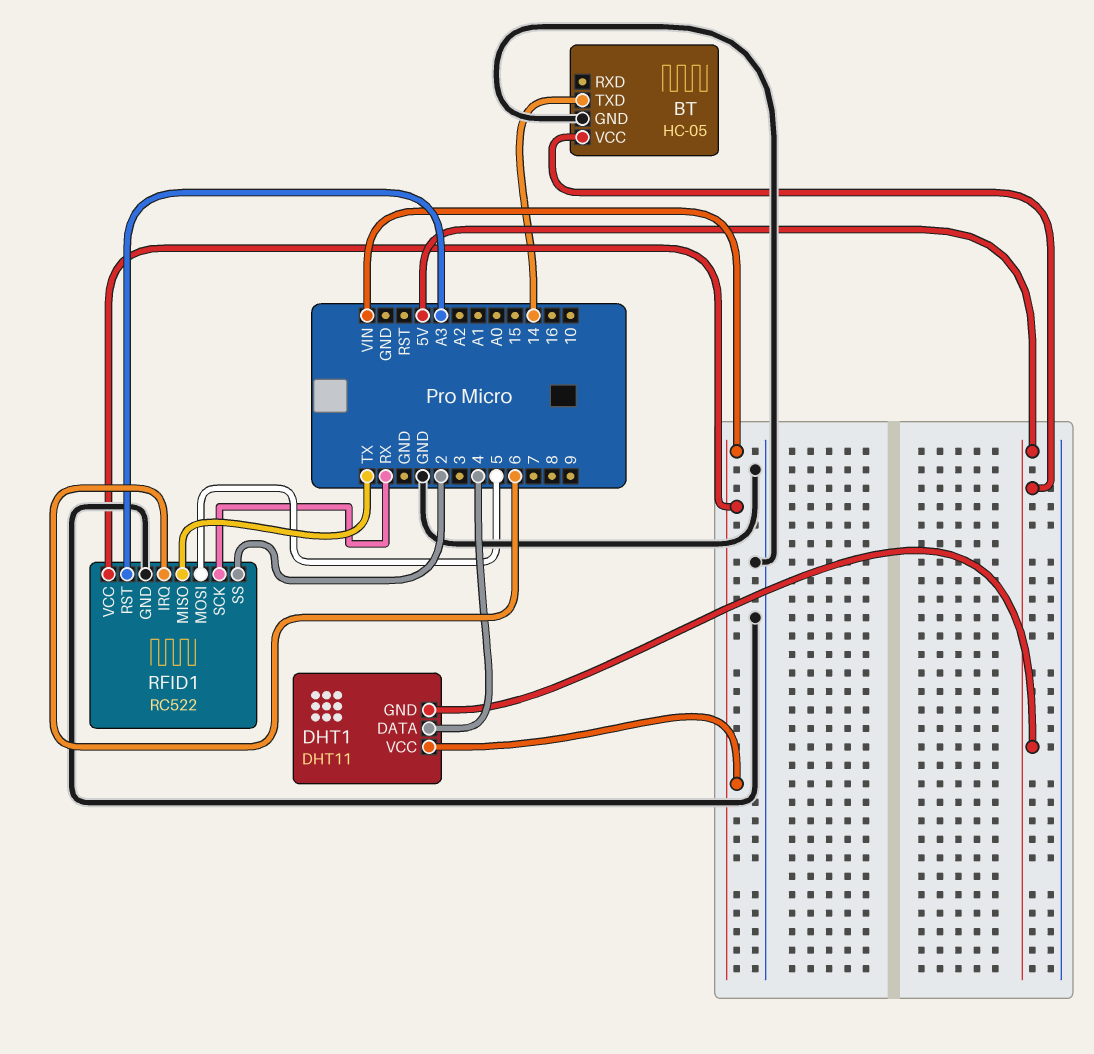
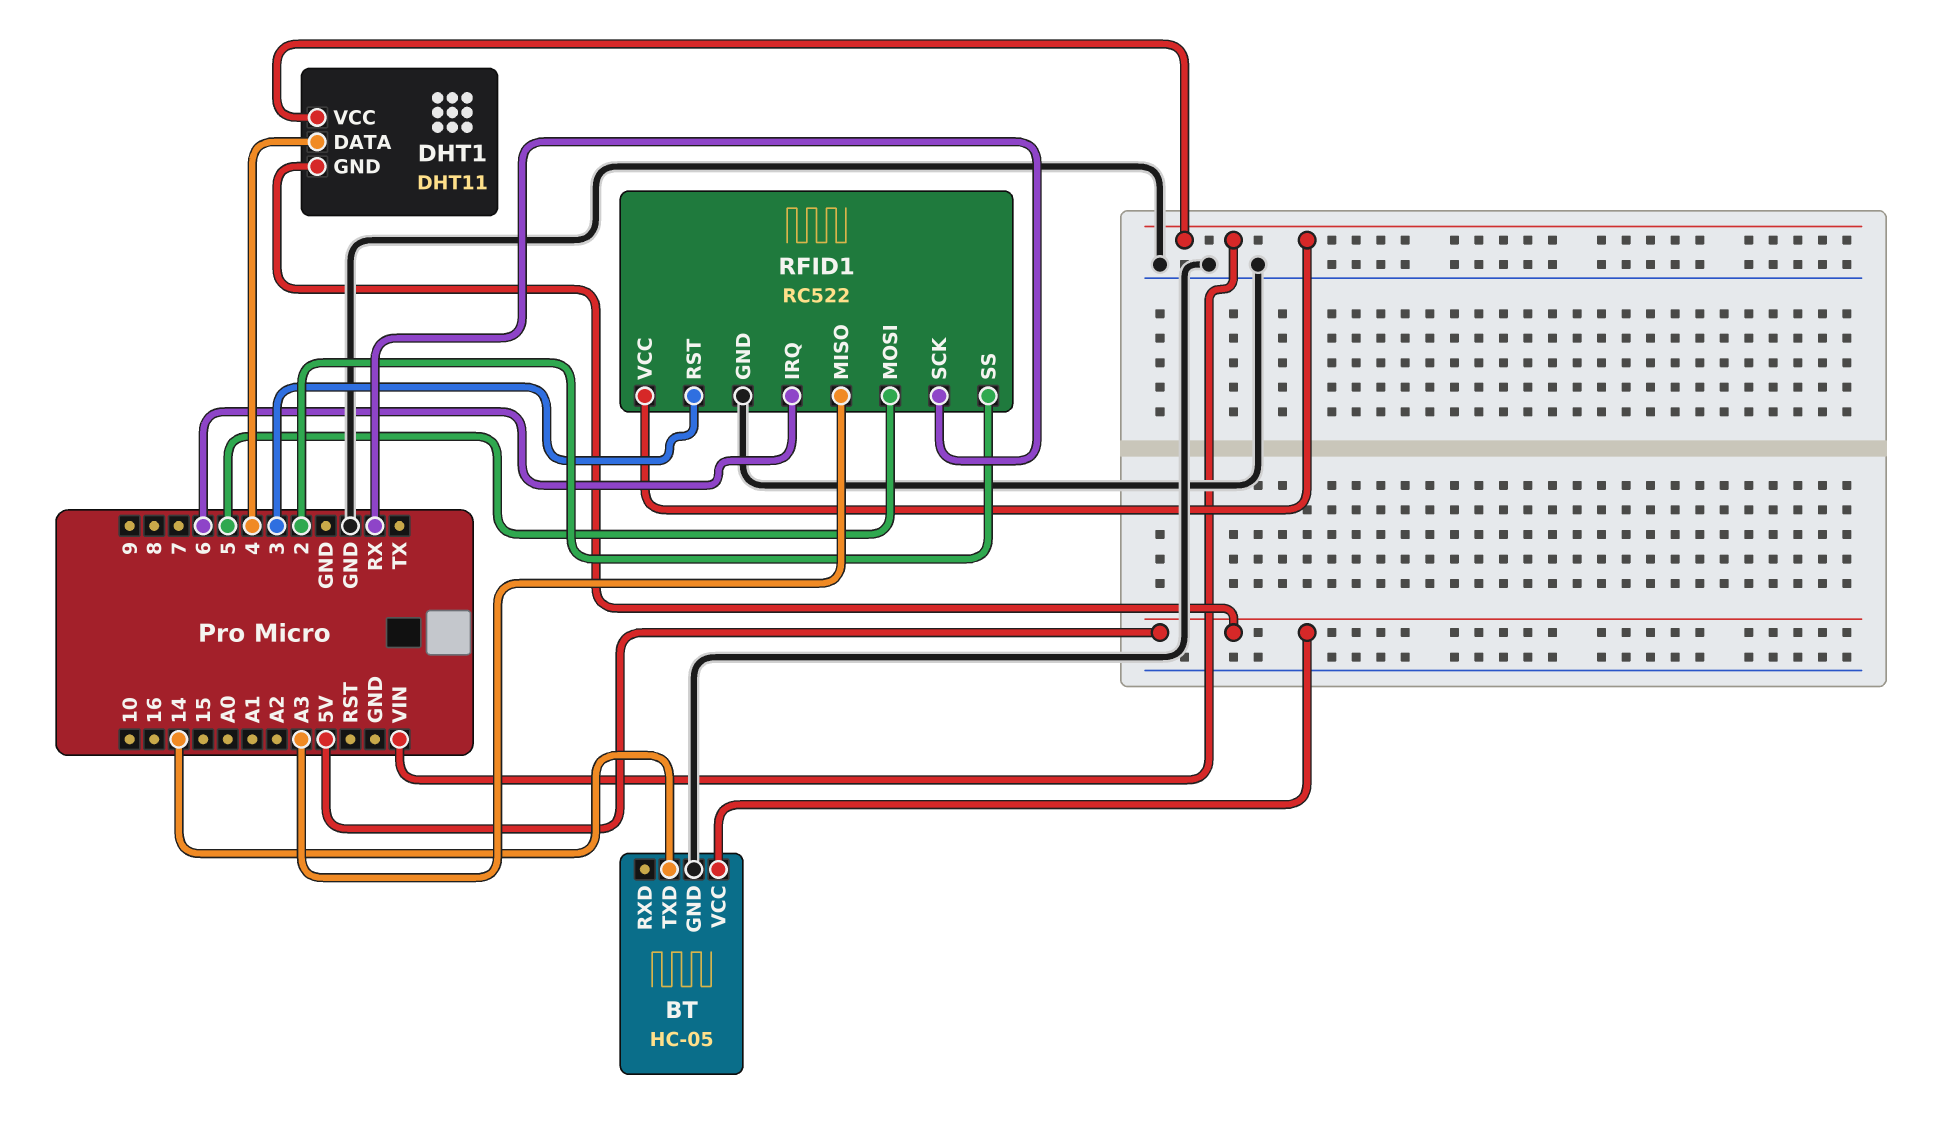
RFID1 pin MISO: TX -> A3
RFID1 pin RST: A3 -> 3

